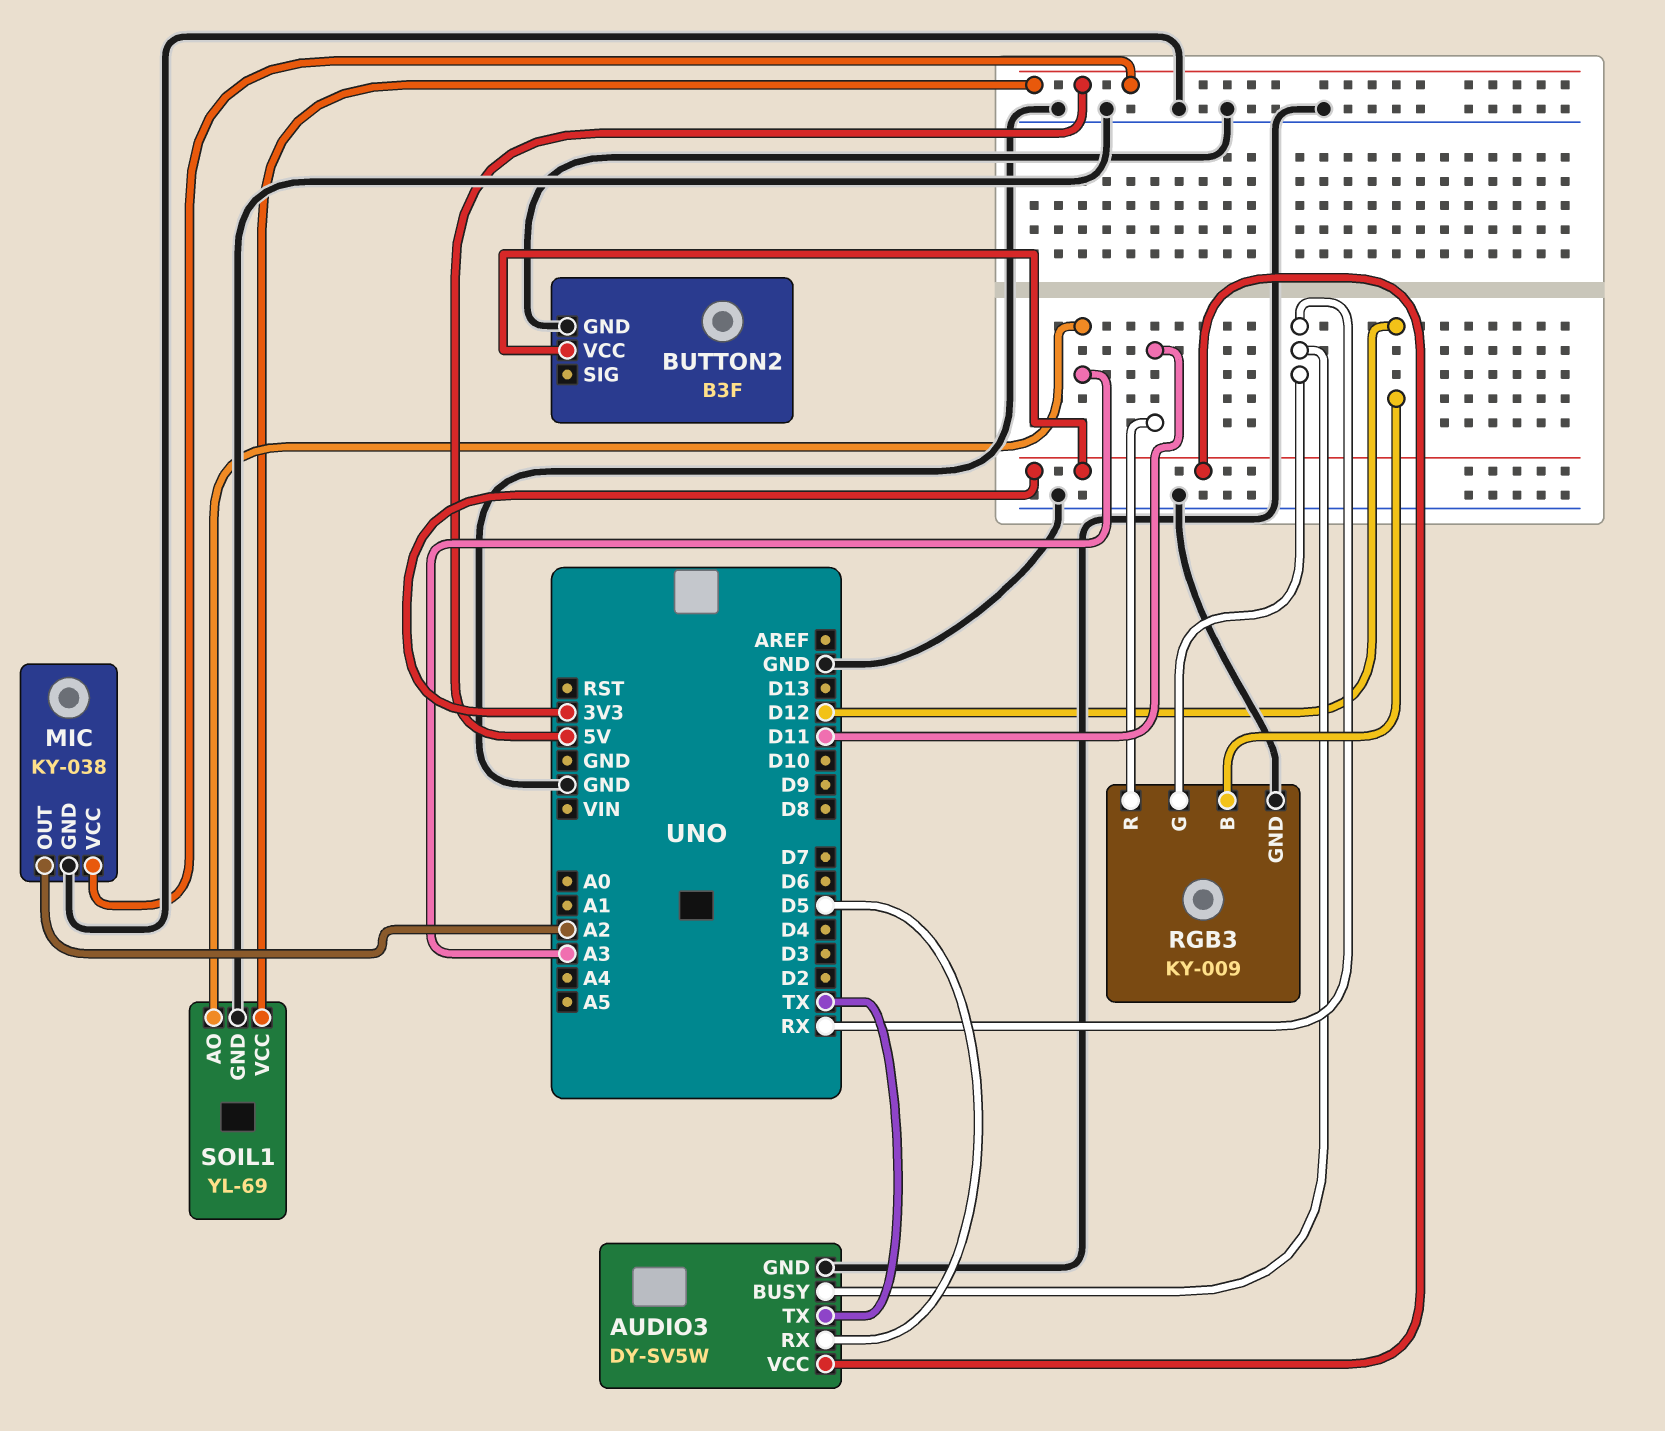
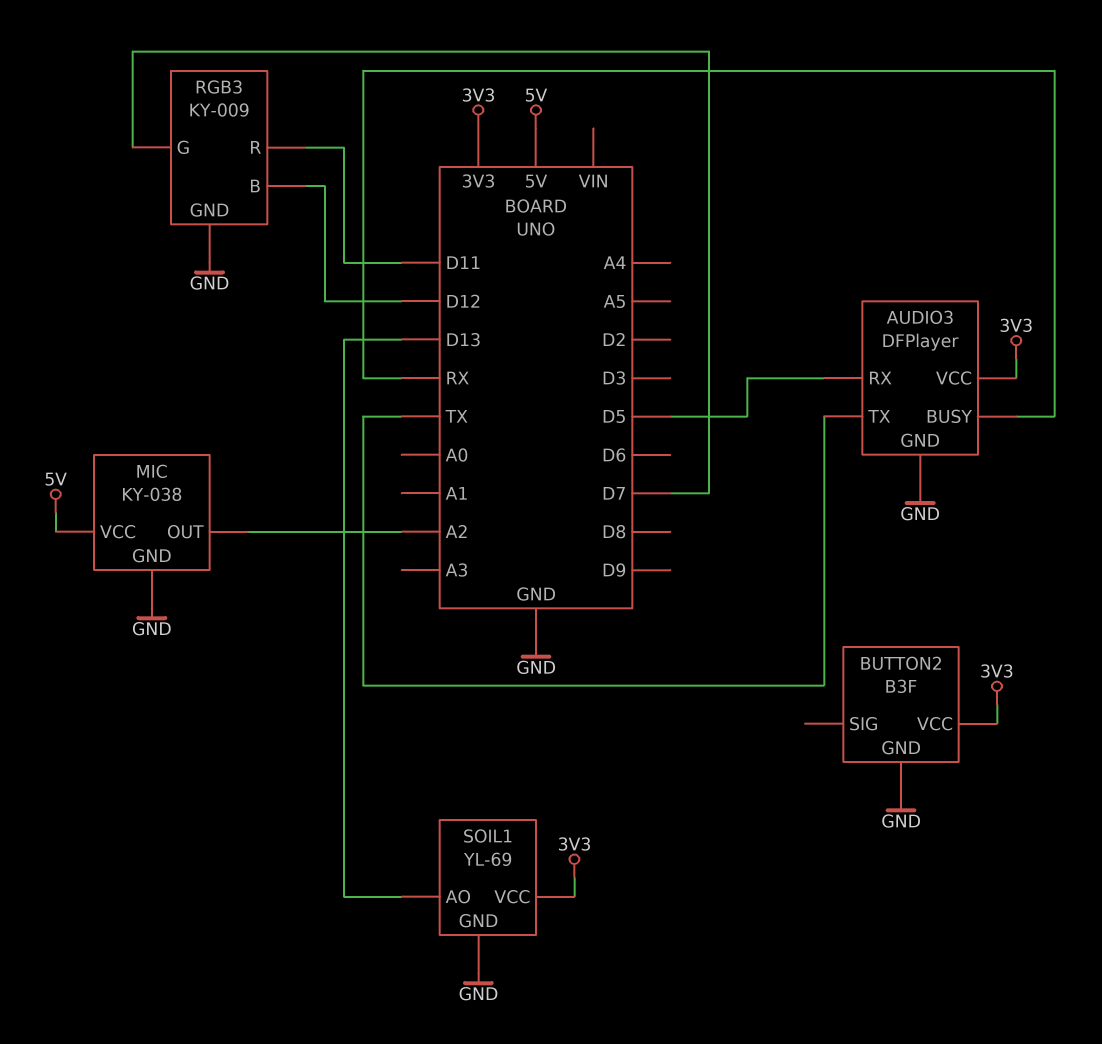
AUDIO3: DY-SV5W -> DFPlayer
RGB3 pin G: RX -> D7
SOIL1 pin AO: A3 -> D13
SOIL1 pin VCC: 5V -> 3V3

